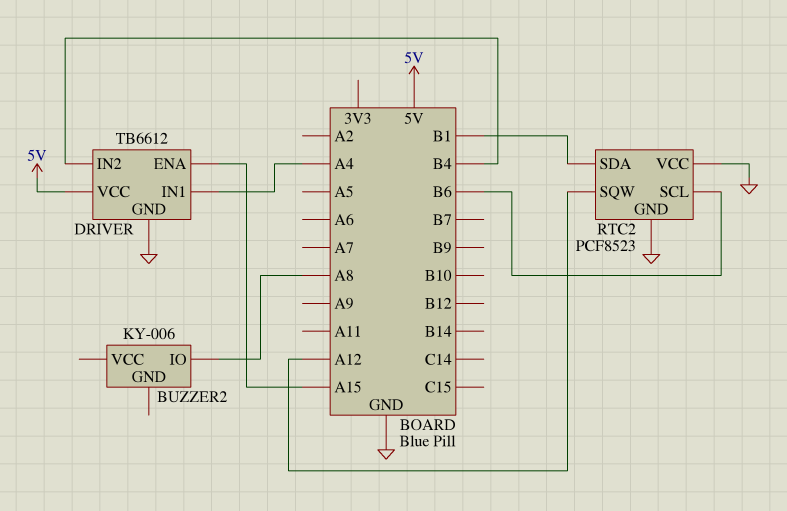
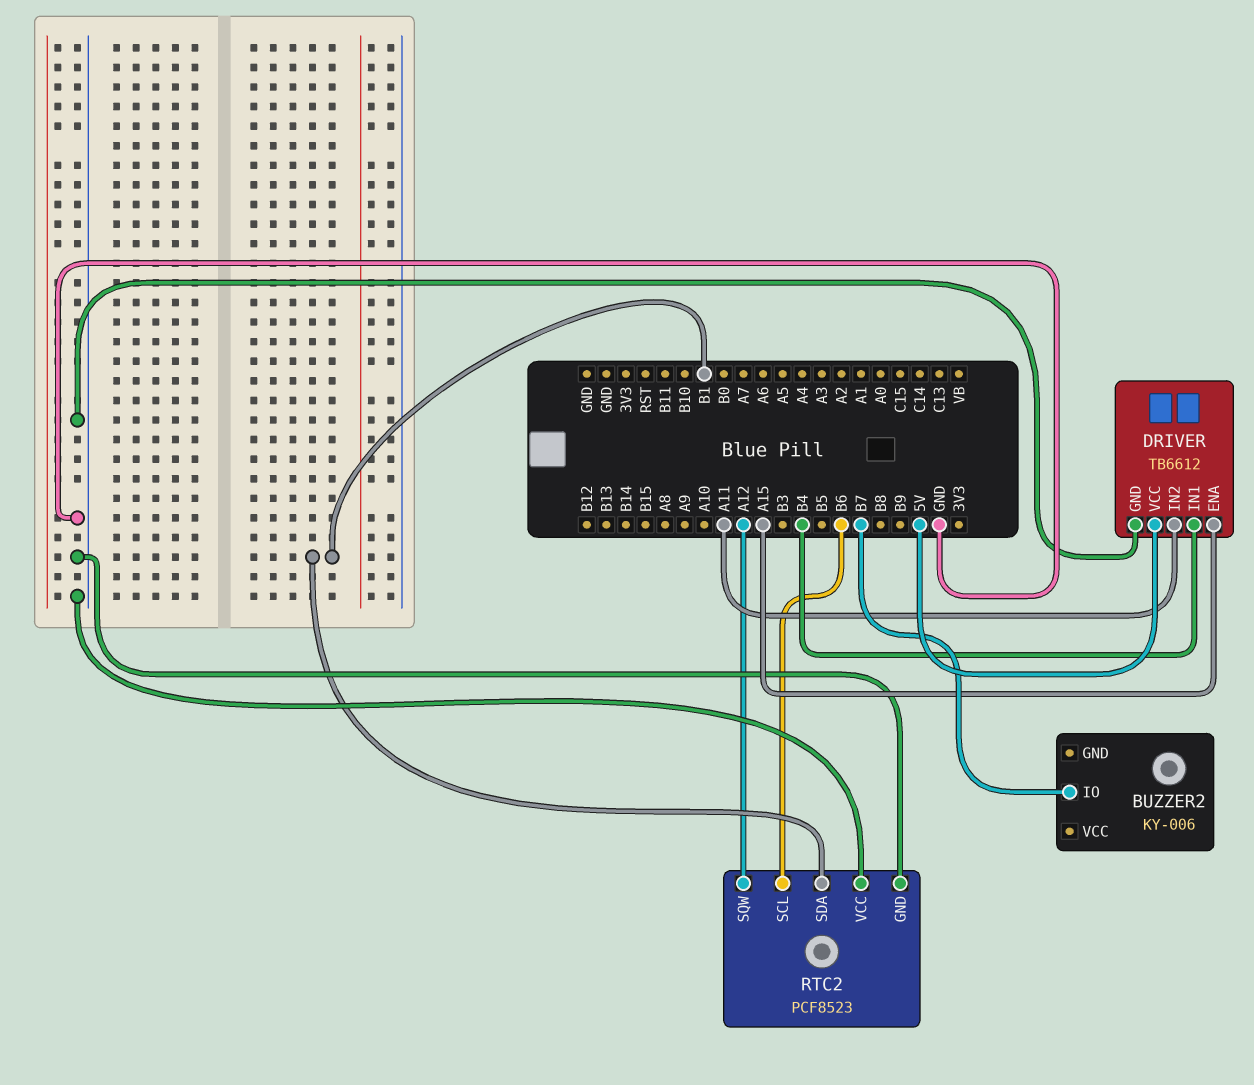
BUZZER2 pin IO: A8 -> B7
DRIVER pin IN1: A4 -> B4
DRIVER pin IN2: B4 -> A11

